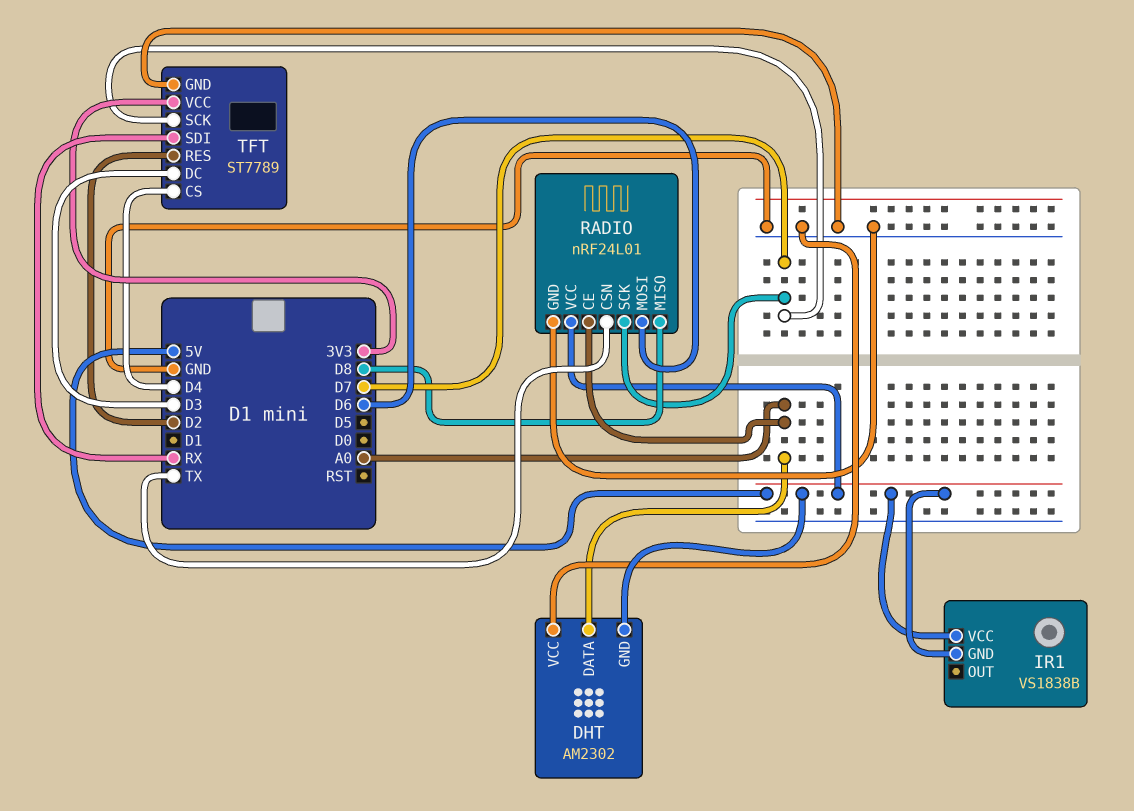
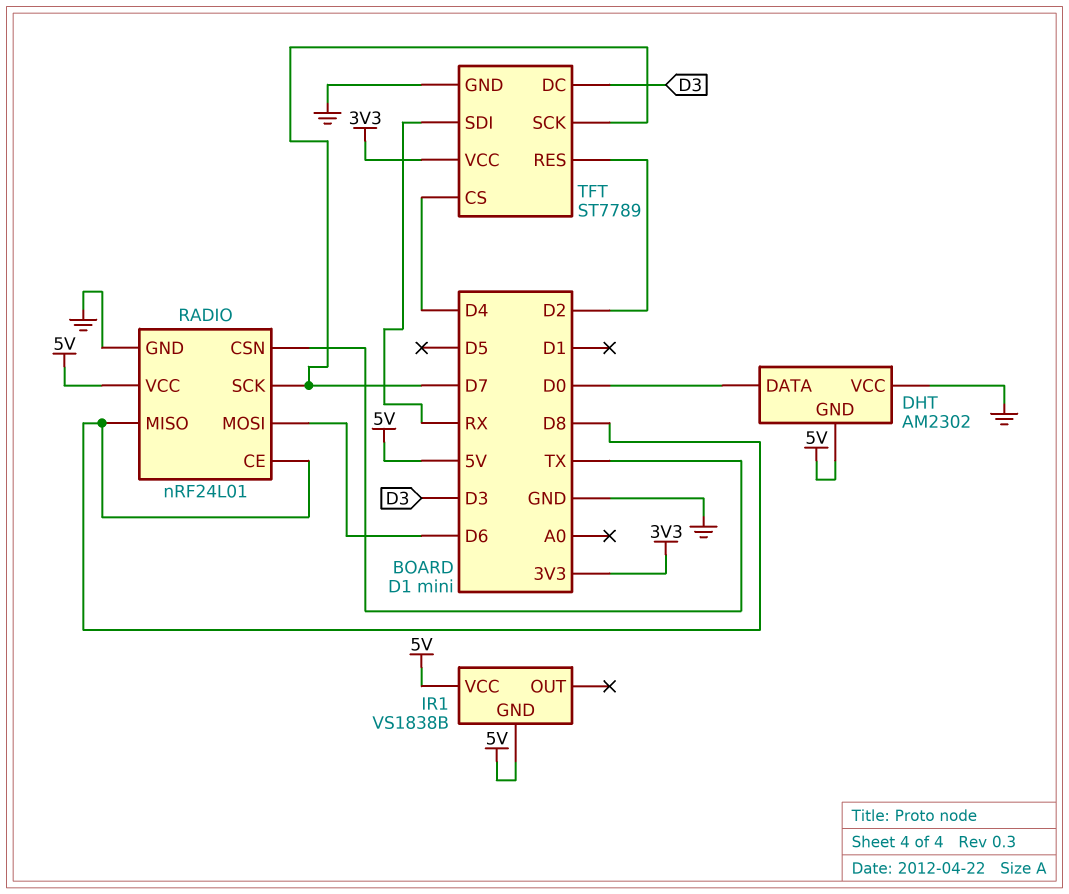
DHT pin DATA: A0 -> D0
RADIO pin CE: A0 -> D8

